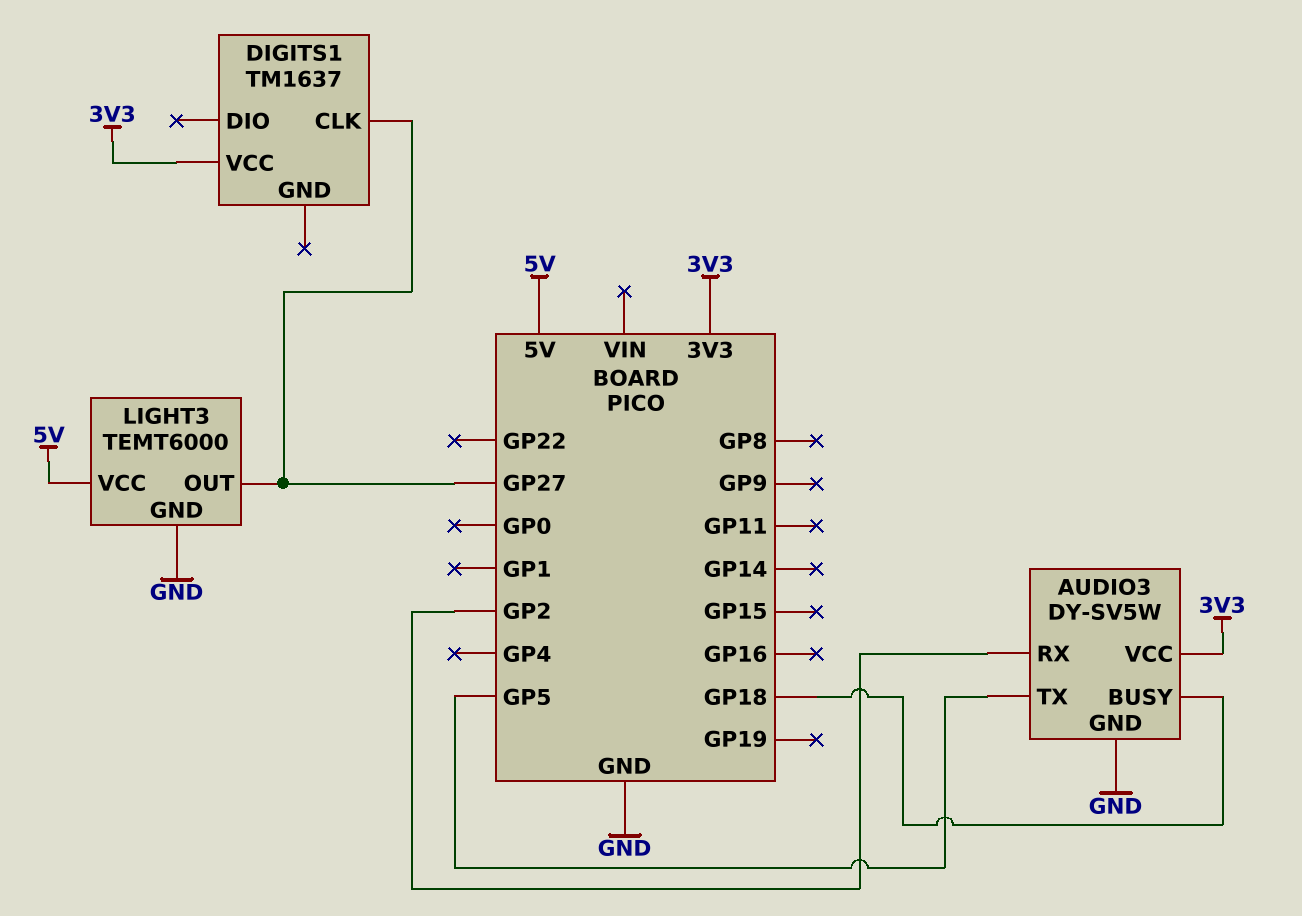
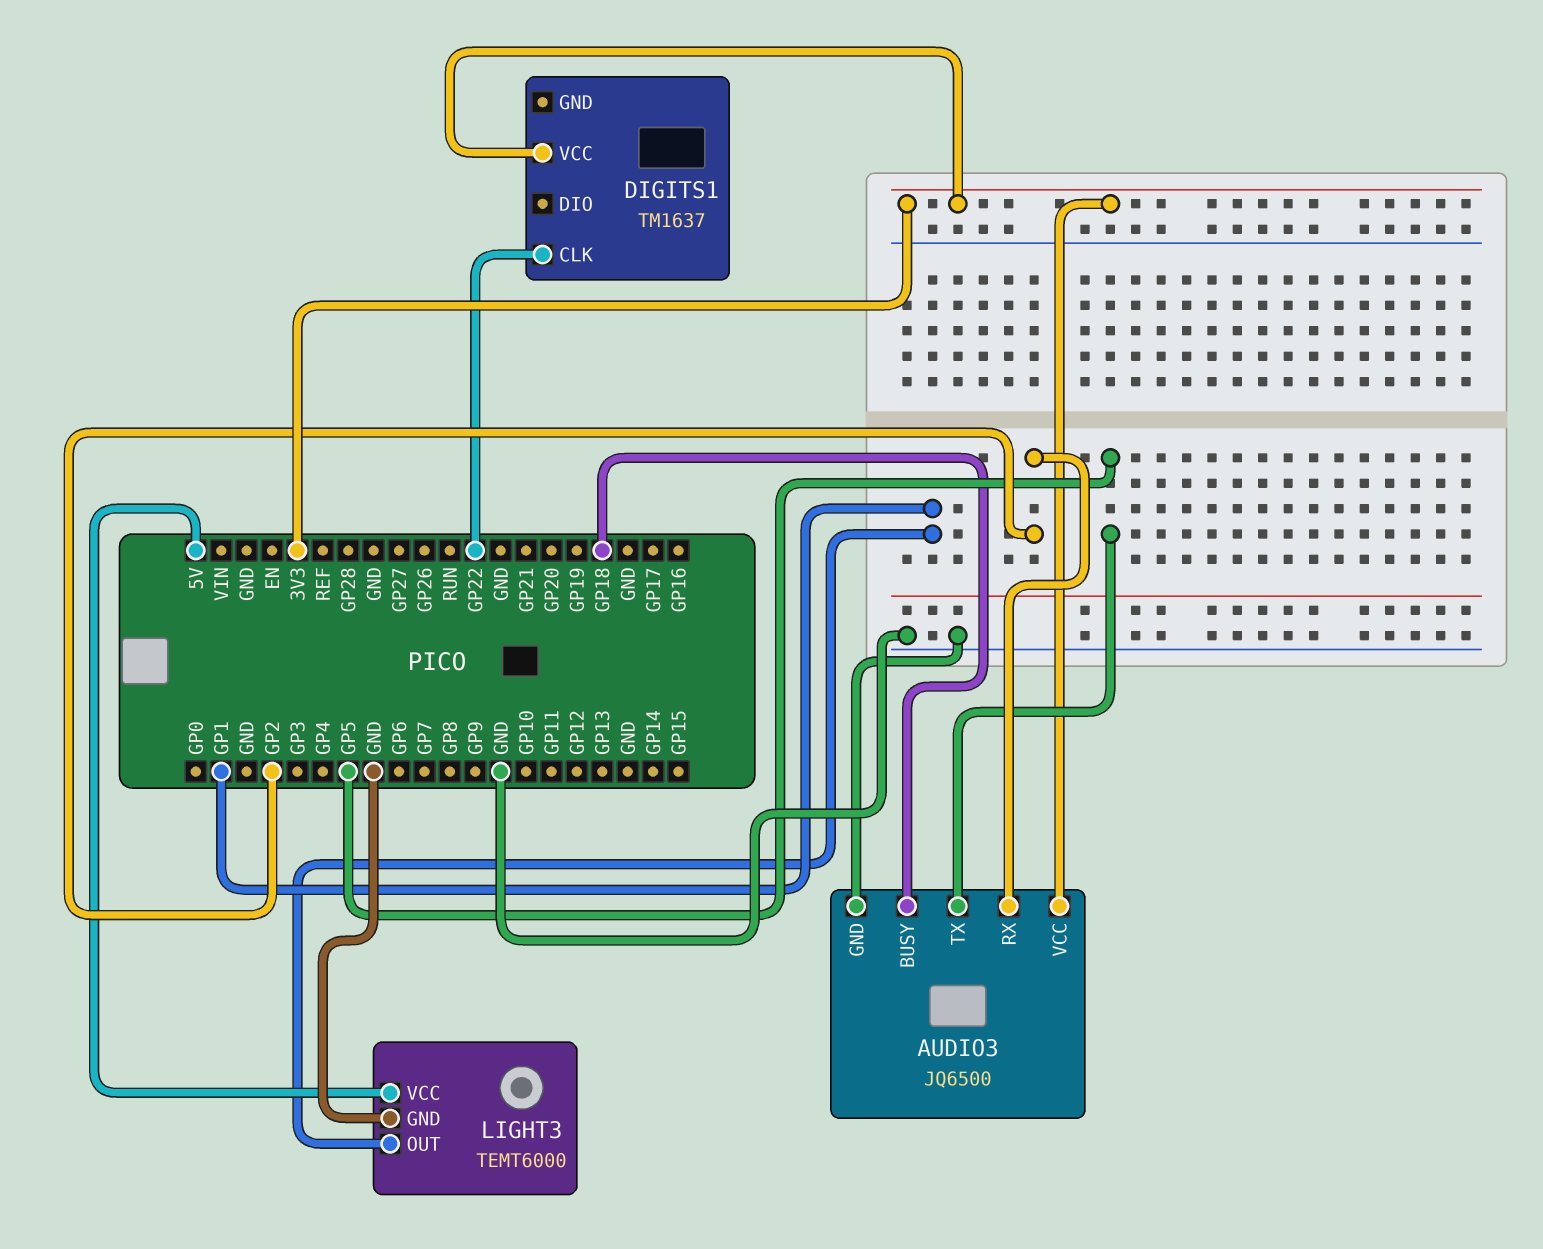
AUDIO3: DY-SV5W -> JQ6500
DIGITS1 pin CLK: GP27 -> GP22
LIGHT3 pin OUT: GP27 -> GP1

